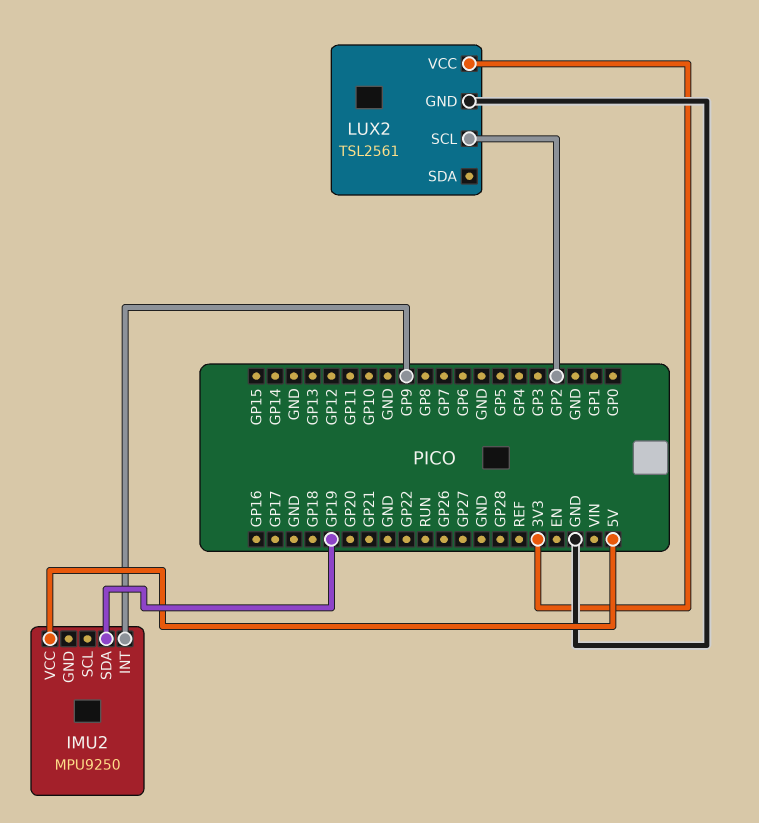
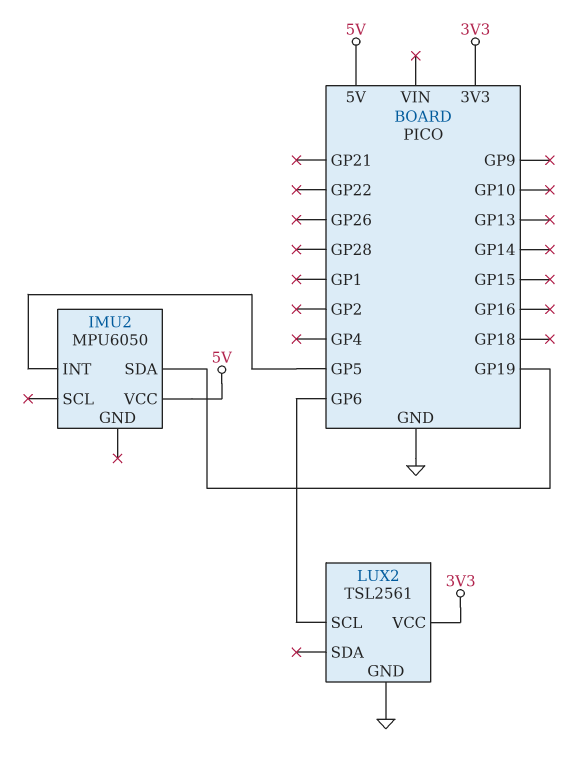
IMU2: MPU9250 -> MPU6050
IMU2 pin INT: GP9 -> GP5
LUX2 pin SCL: GP2 -> GP6

